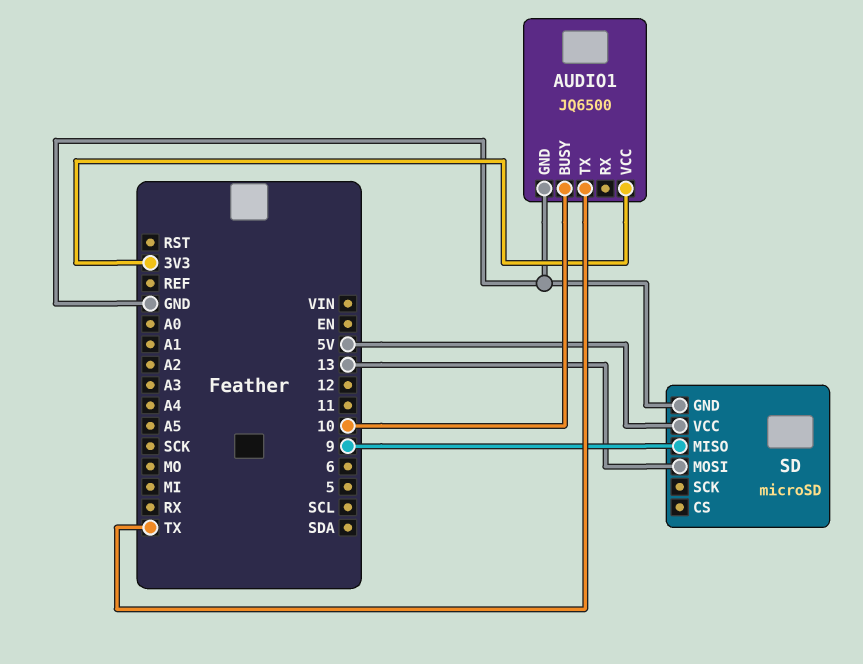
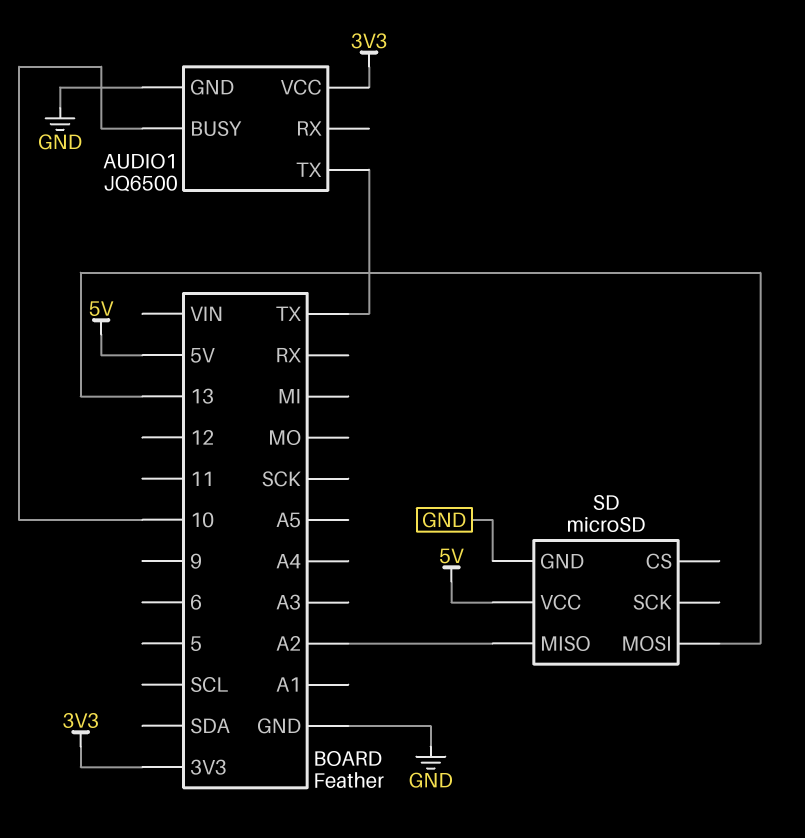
SD pin MISO: 9 -> A2

